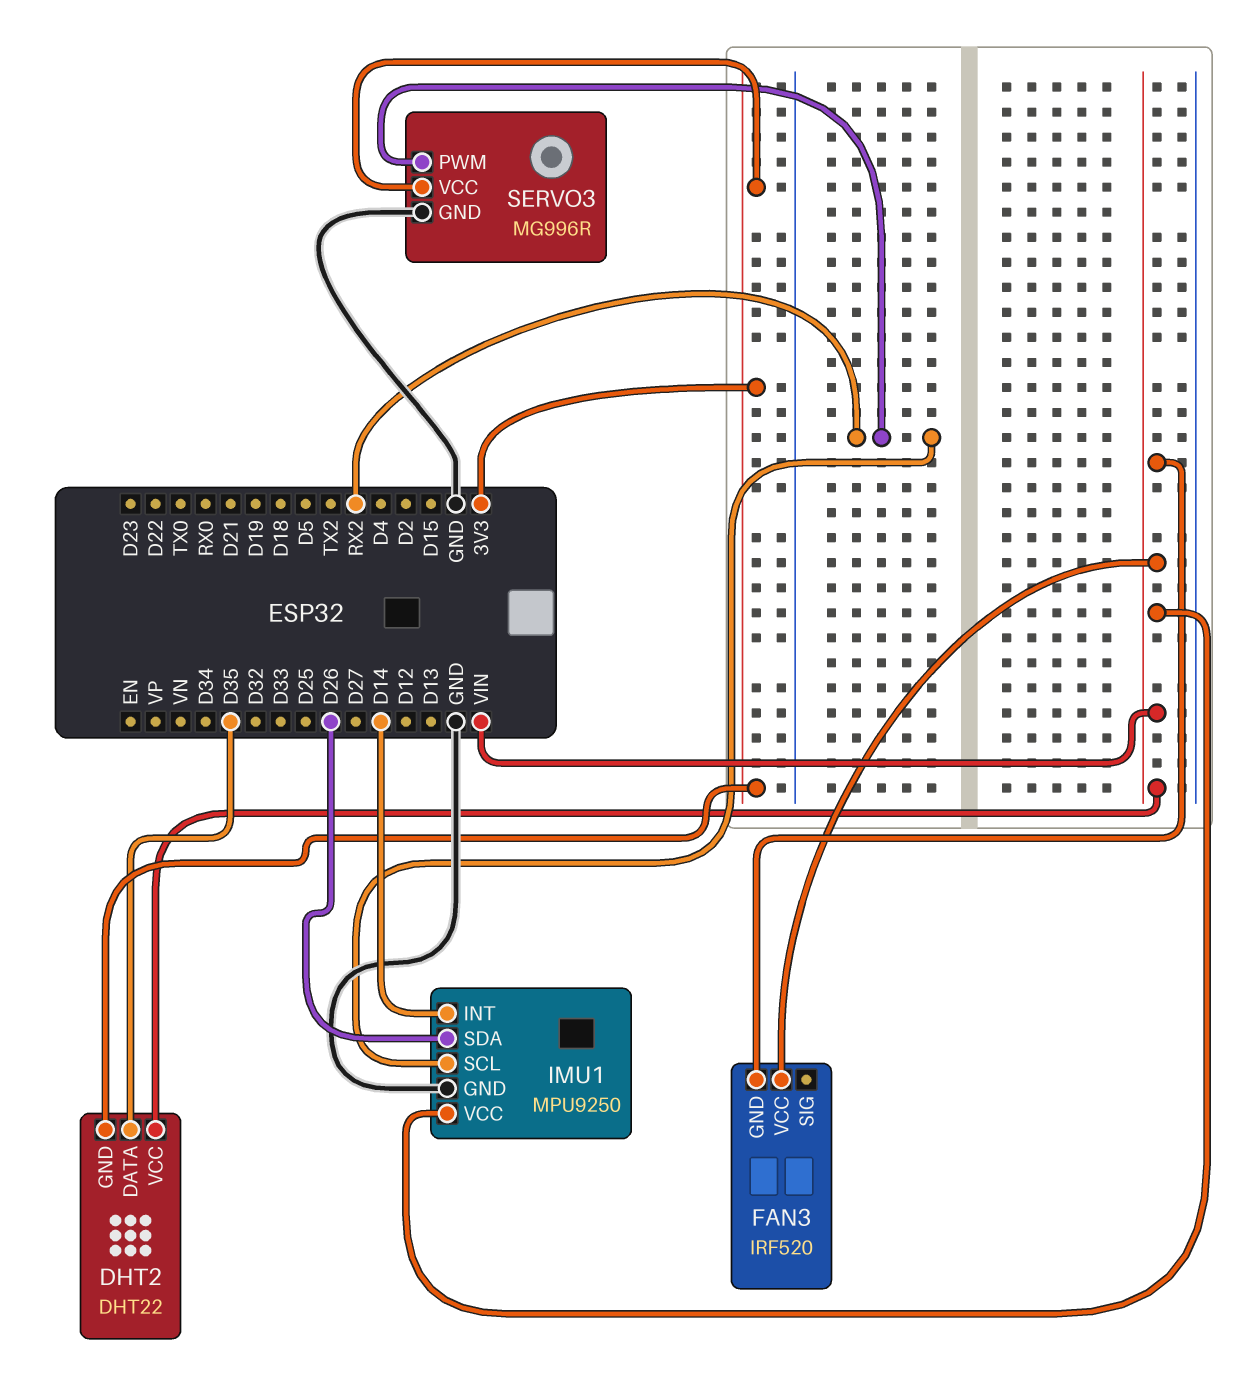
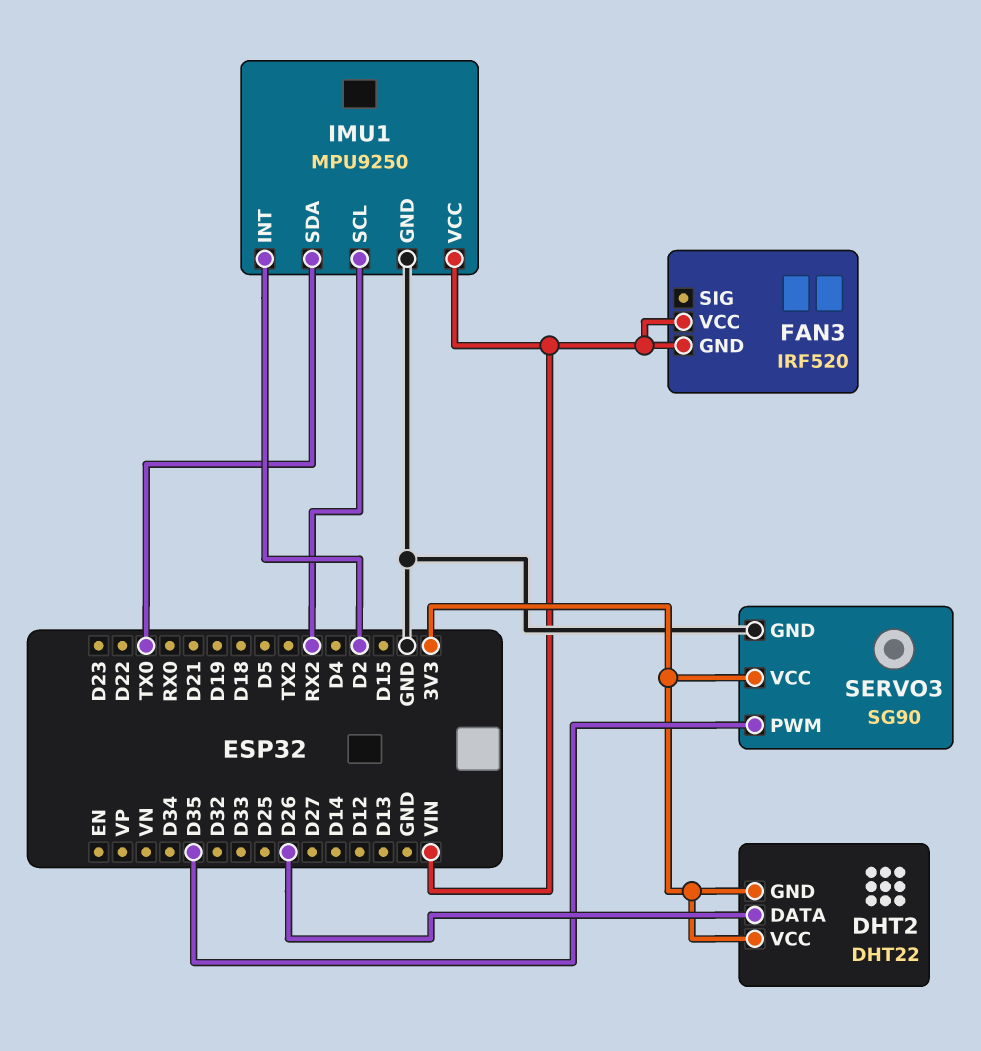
DHT2 pin DATA: D35 -> D26
DHT2 pin VCC: VIN -> 3V3
IMU1 pin INT: D14 -> D2
IMU1 pin SDA: D26 -> TX0
SERVO3: MG996R -> SG90
SERVO3 pin PWM: RX2 -> D35

